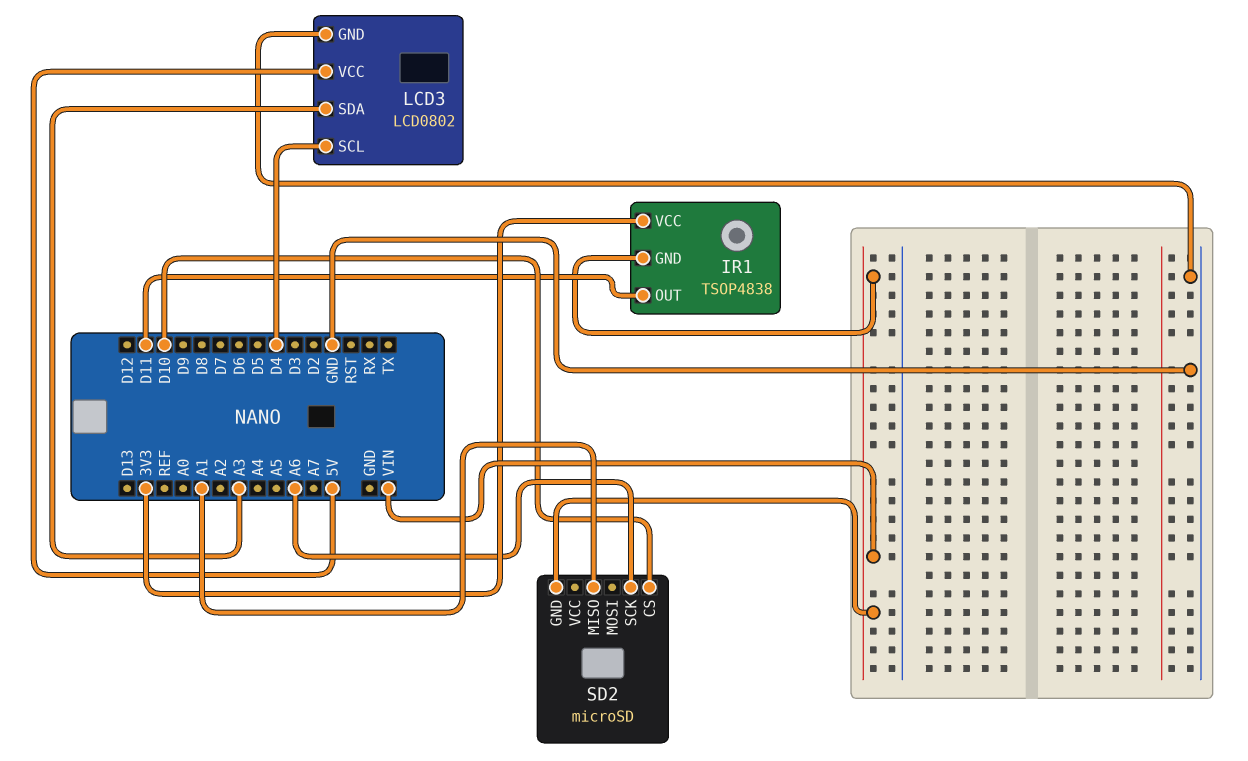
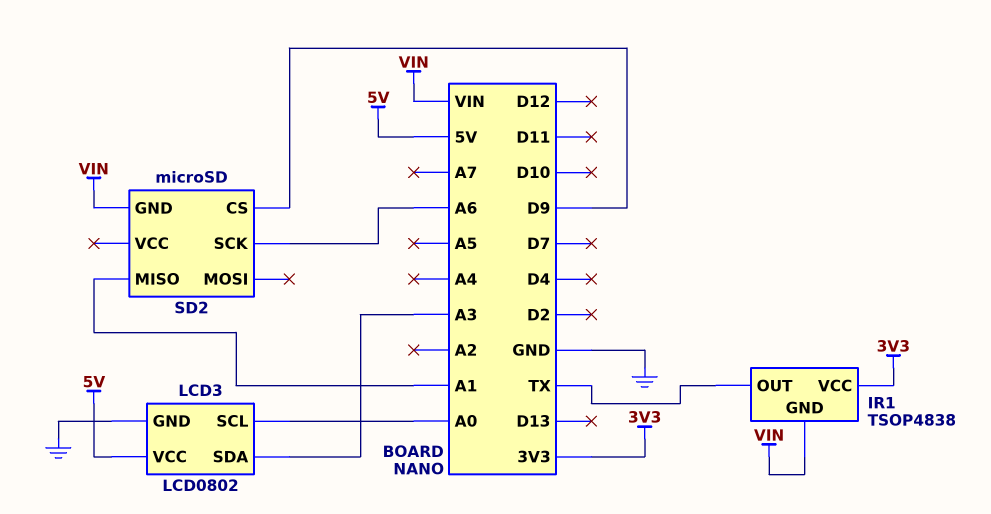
IR1 pin OUT: D11 -> TX
LCD3 pin SCL: D4 -> A0
SD2 pin CS: D10 -> D9

